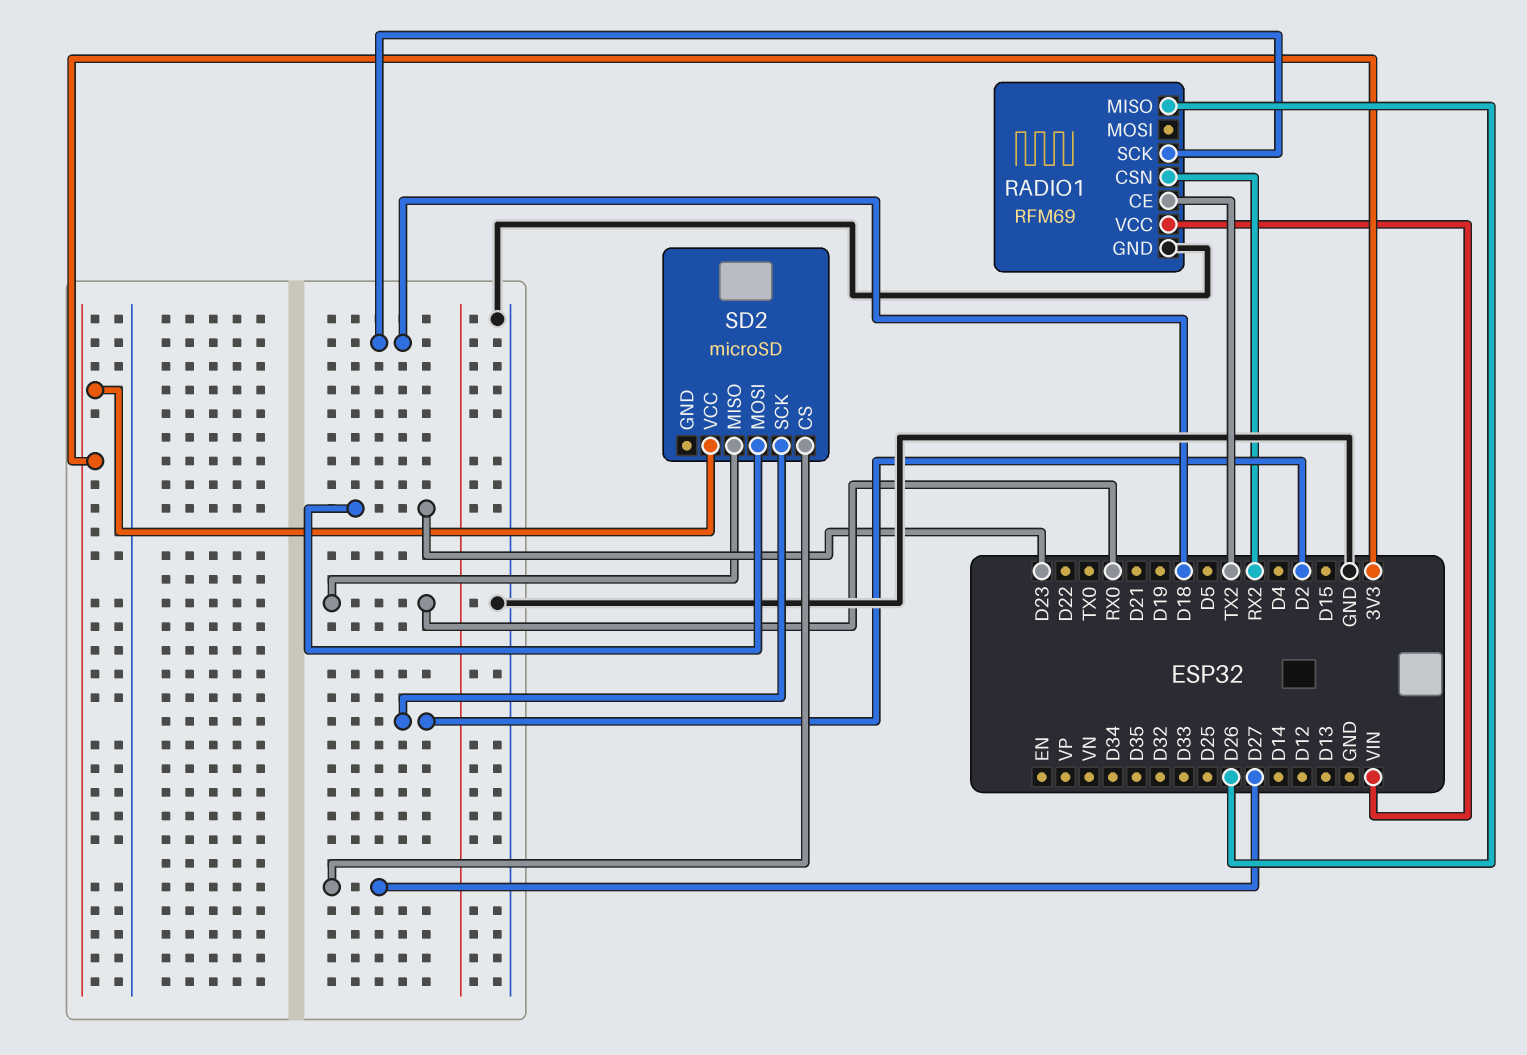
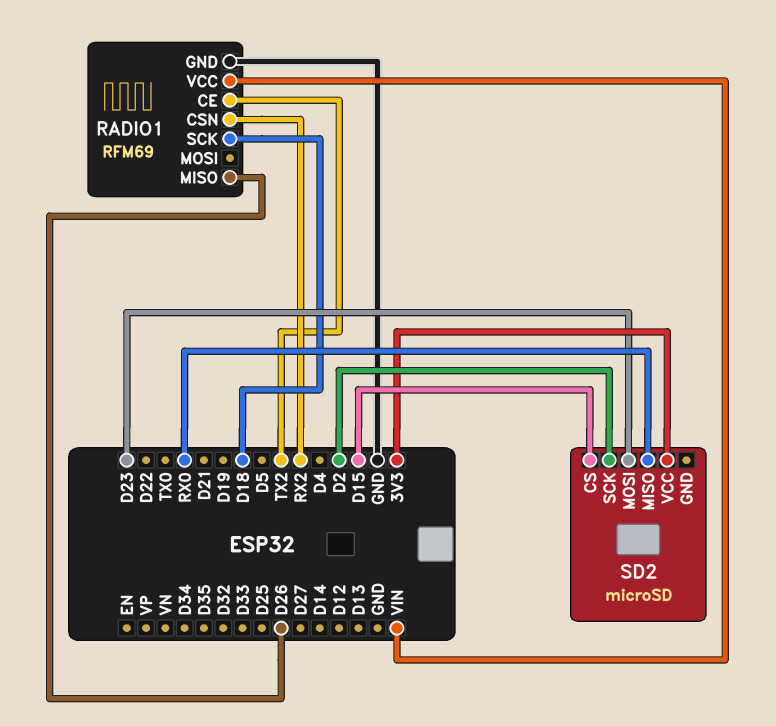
SD2 pin CS: D27 -> D15

